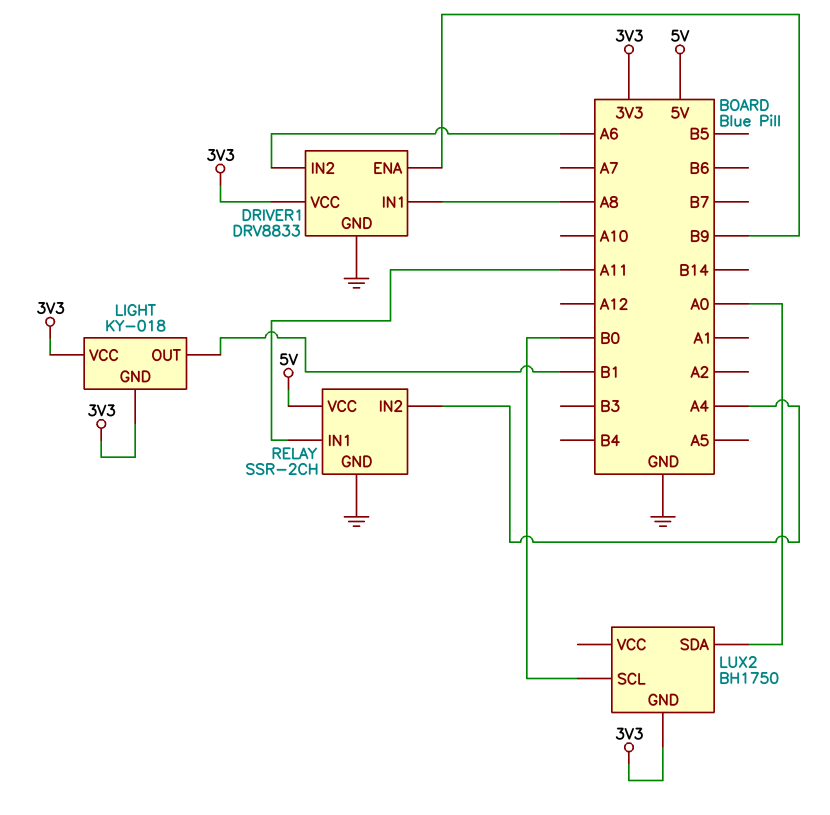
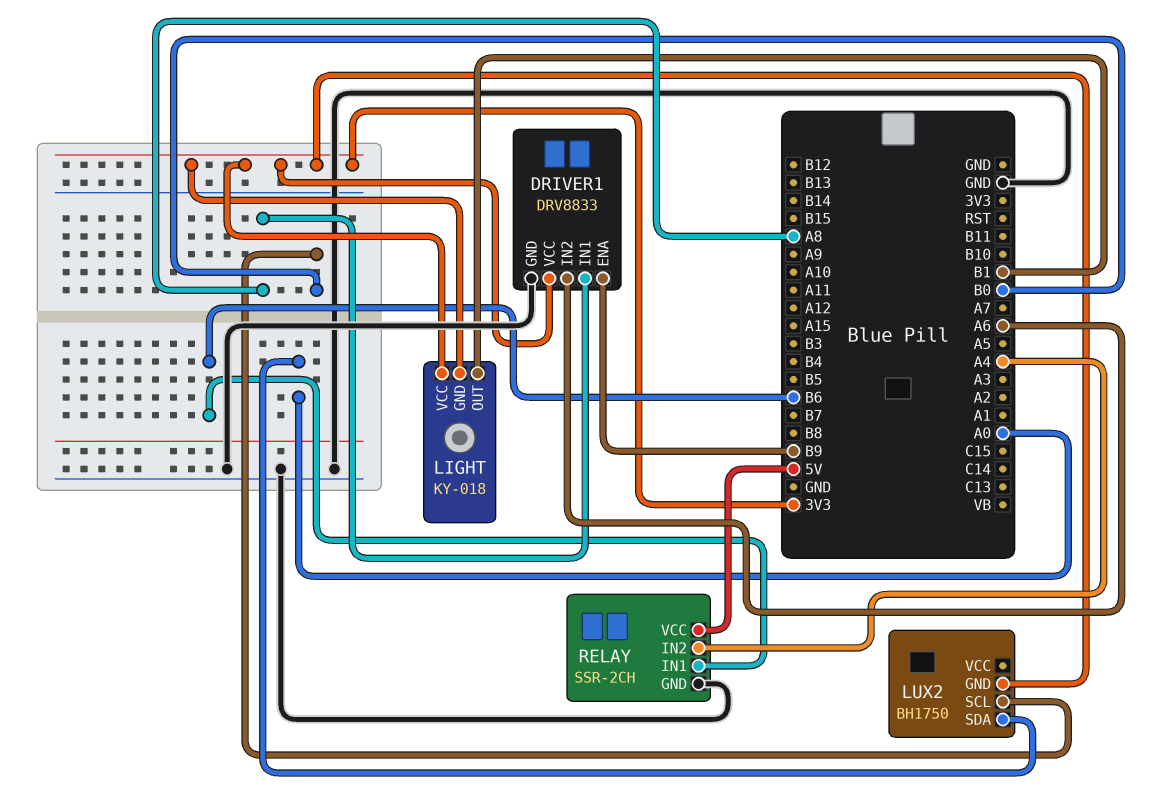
RELAY pin IN1: A11 -> B6

